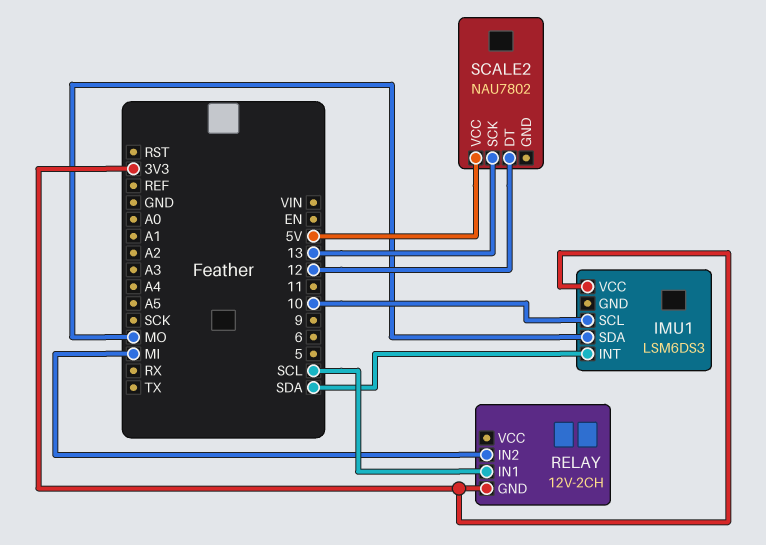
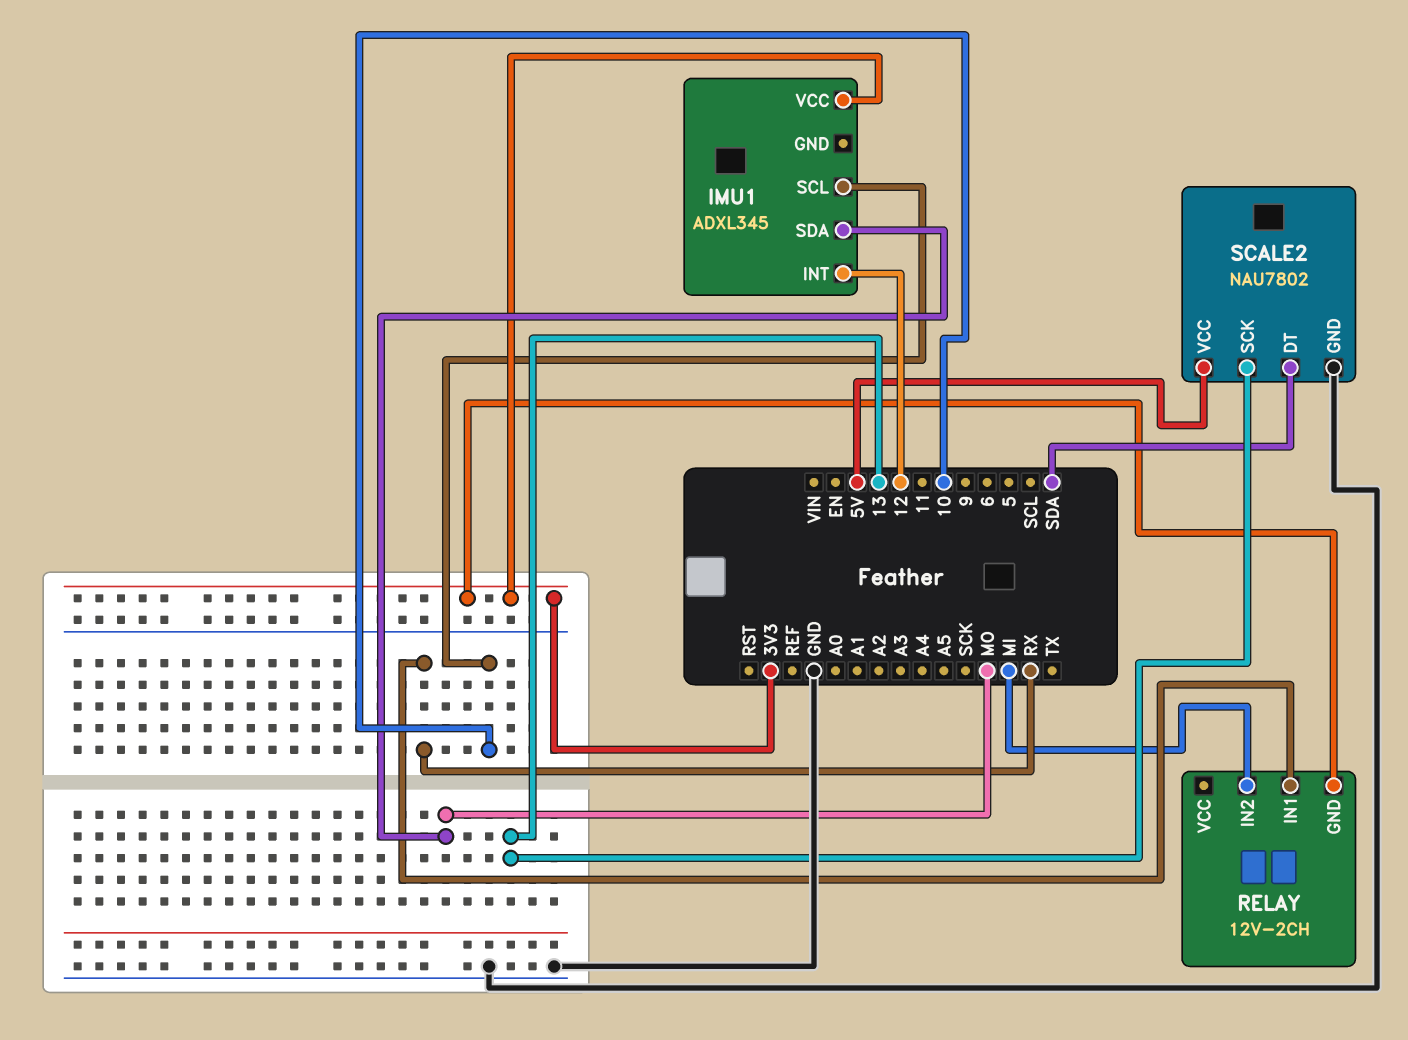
IMU1: LSM6DS3 -> ADXL345
IMU1 pin INT: SDA -> 12
RELAY pin IN1: SCL -> RX
SCALE2 pin DT: 12 -> SDA
SCALE2 pin GND: none -> GND

